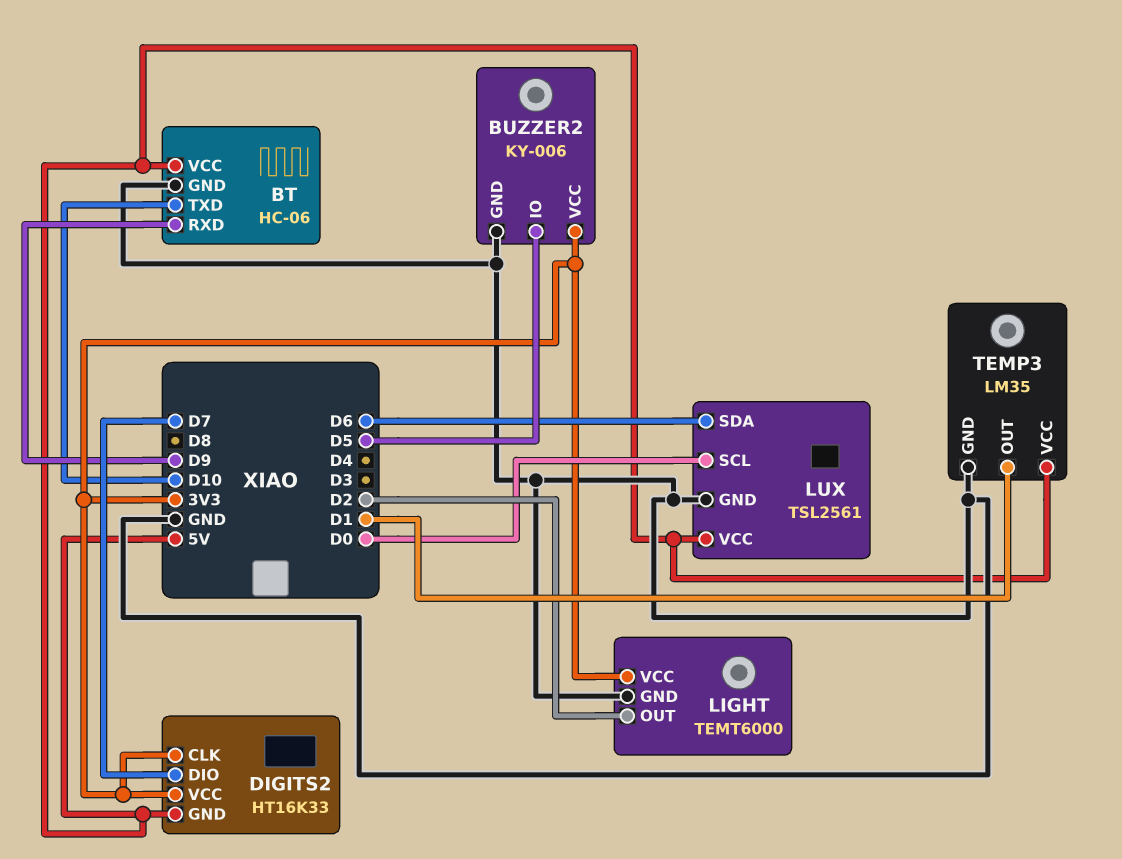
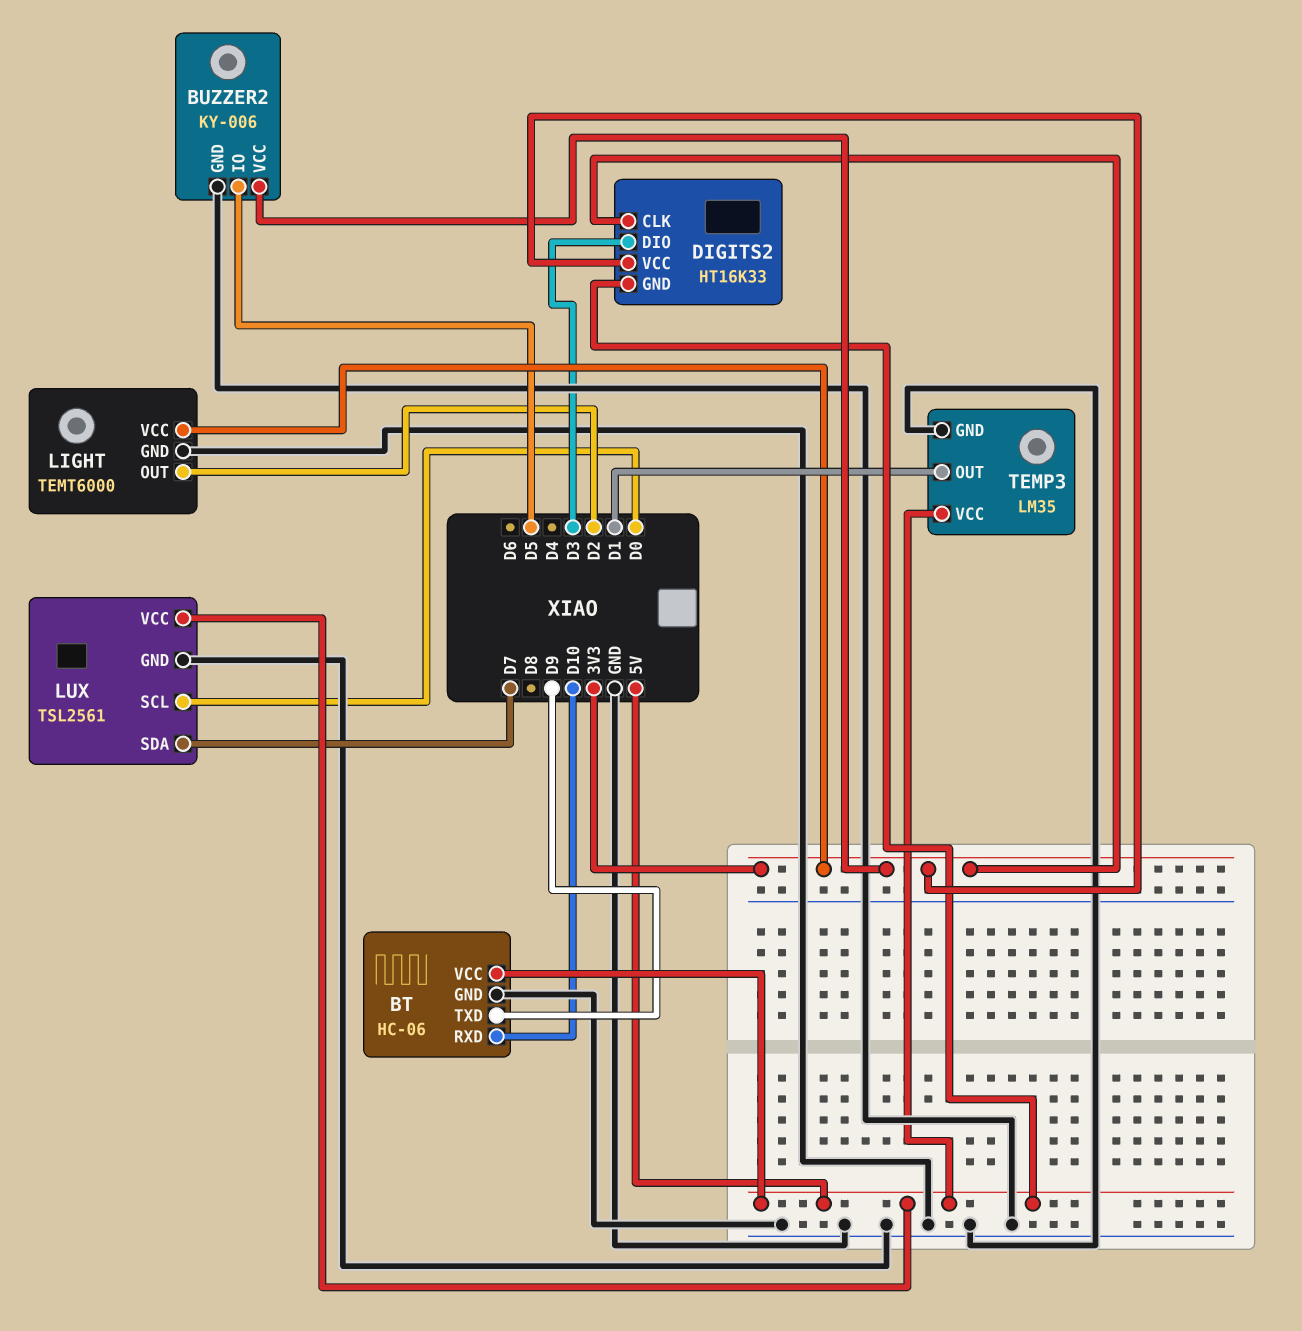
BT pin RXD: D9 -> D10
BT pin TXD: D10 -> D9
DIGITS2 pin DIO: D7 -> D3
LUX pin SDA: D6 -> D7

